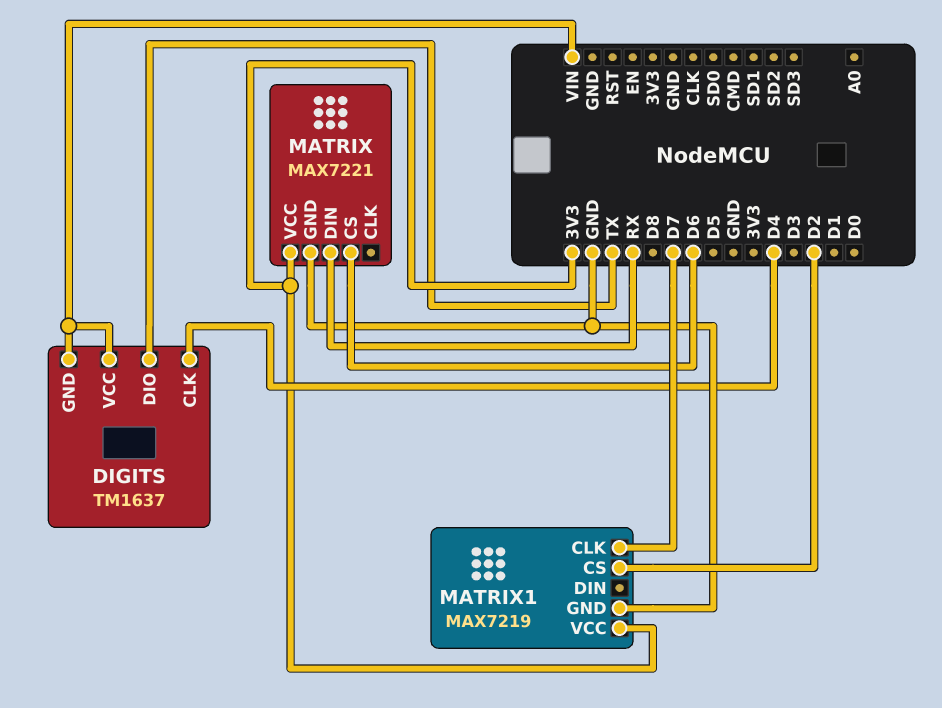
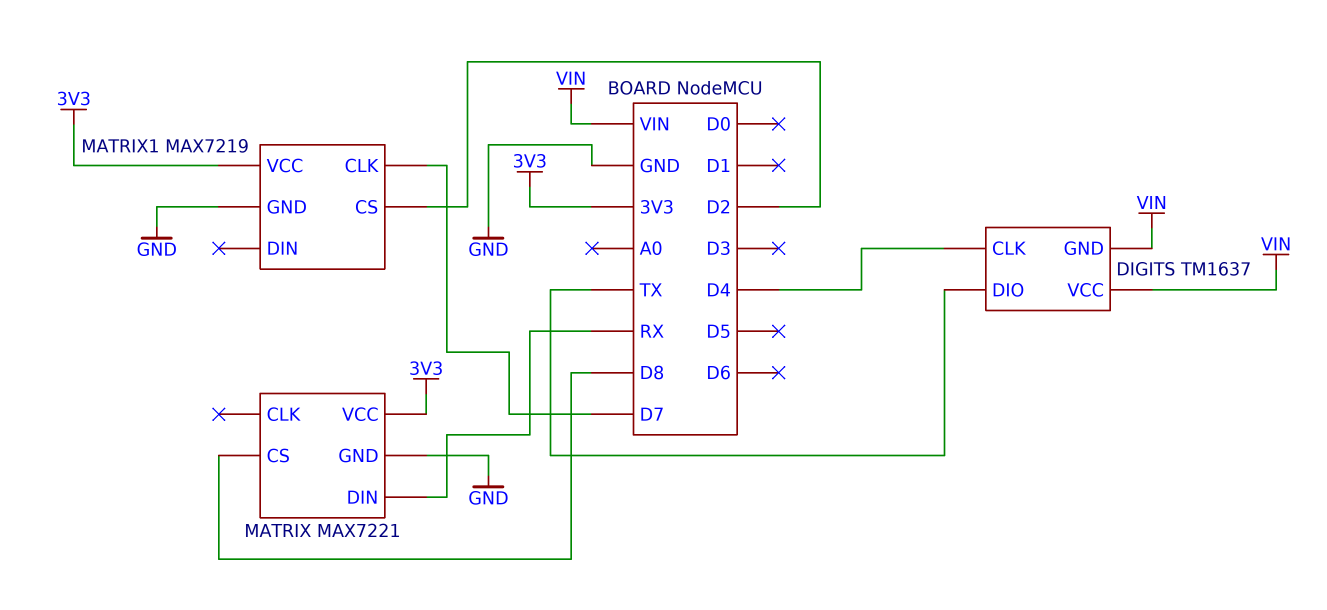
MATRIX pin CS: D6 -> D8

